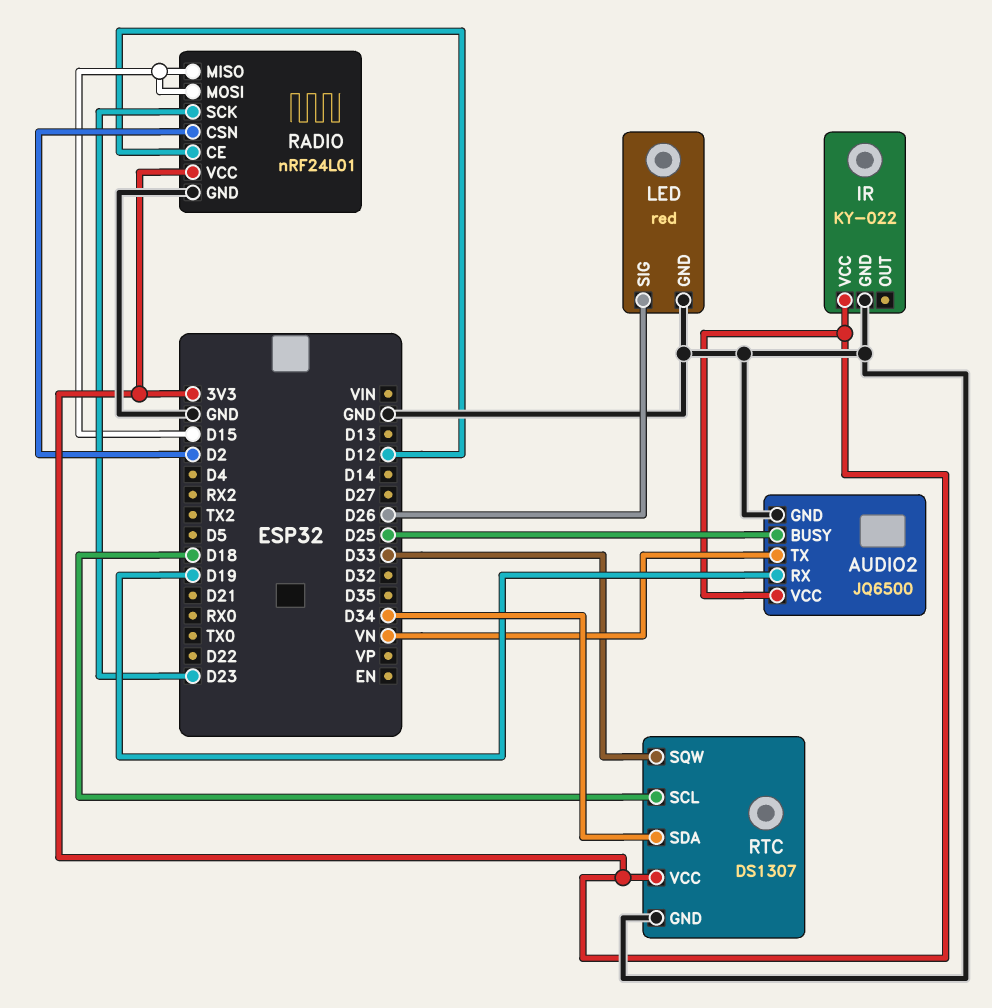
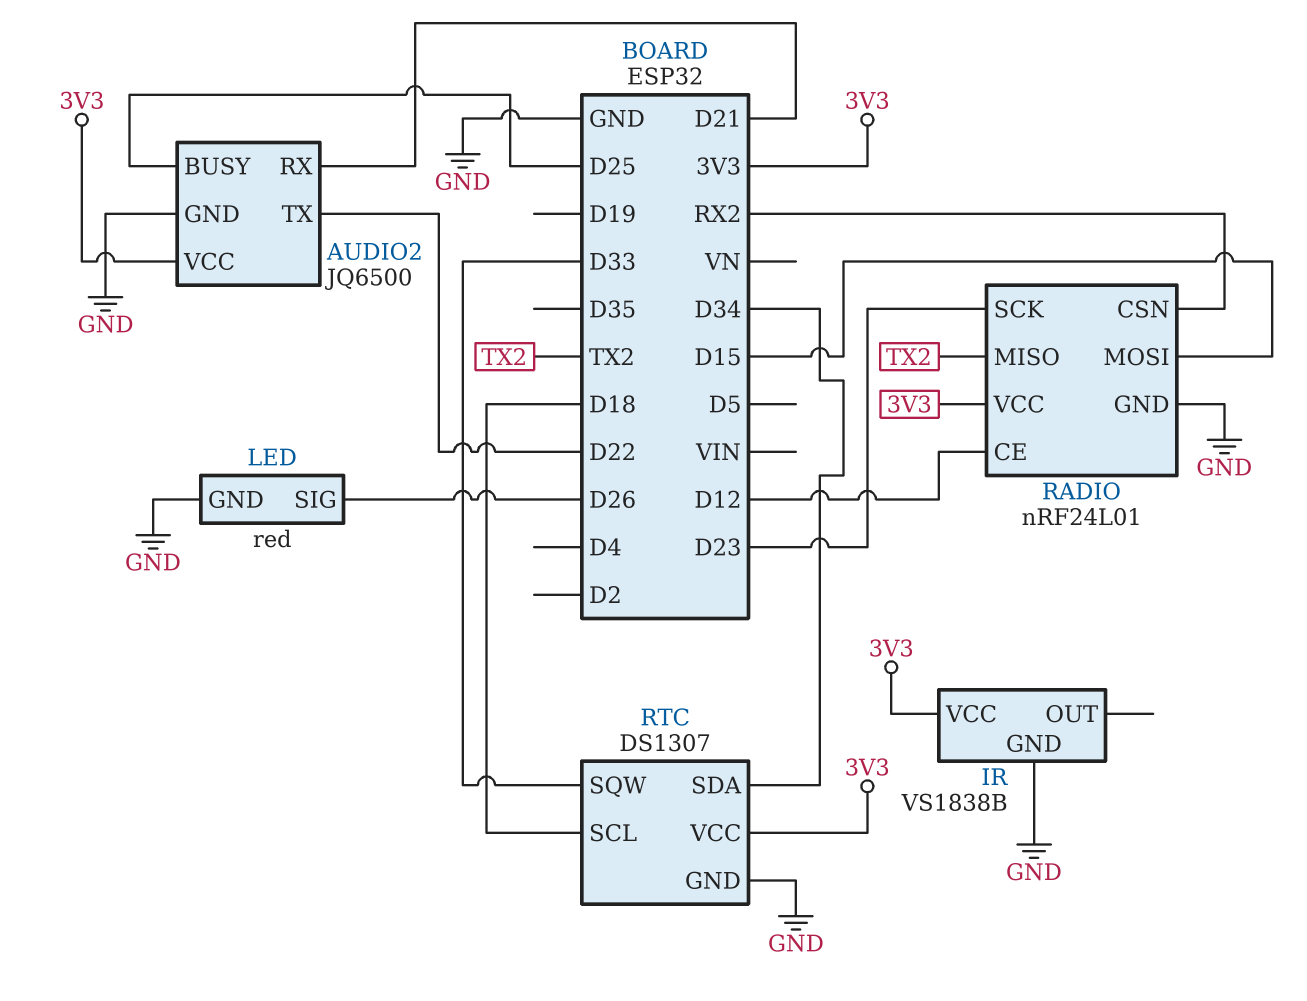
AUDIO2 pin RX: D19 -> D21
AUDIO2 pin TX: VN -> D22
IR: KY-022 -> VS1838B
RADIO pin CSN: D2 -> RX2
RADIO pin MISO: D15 -> TX2

